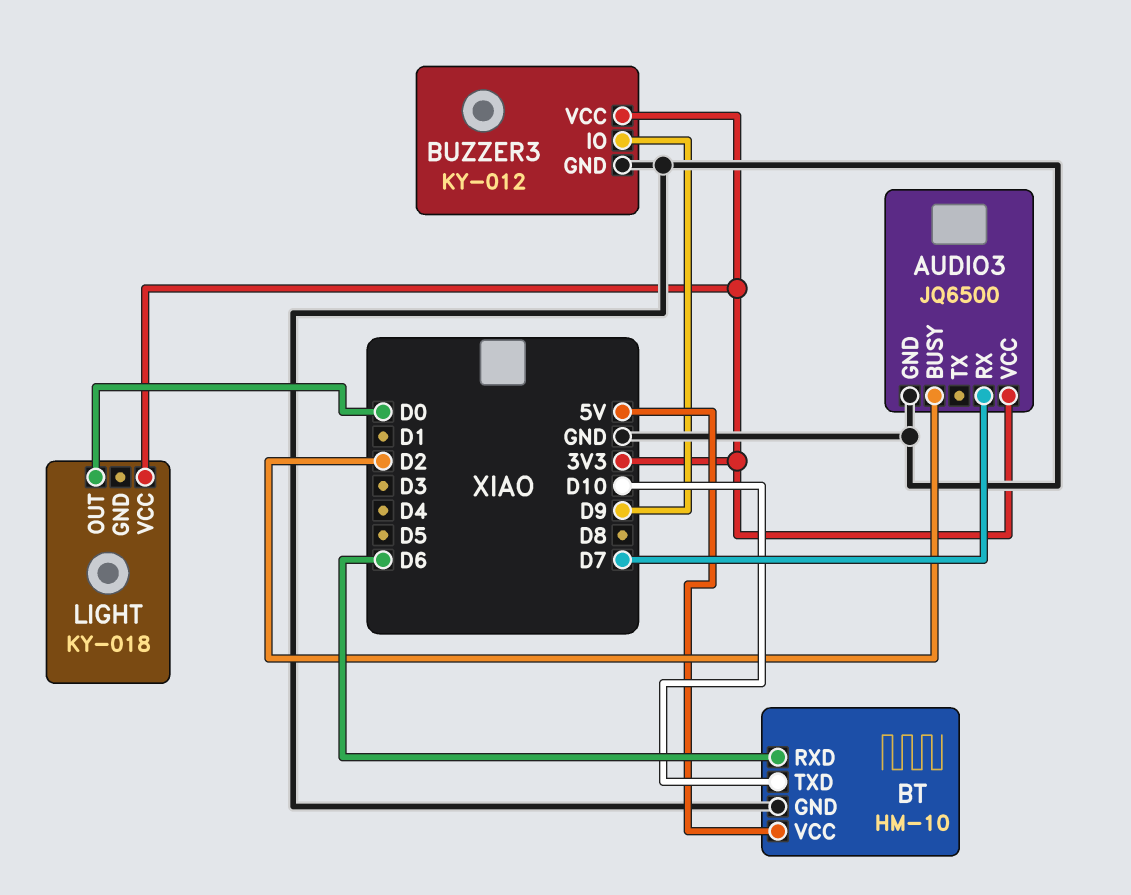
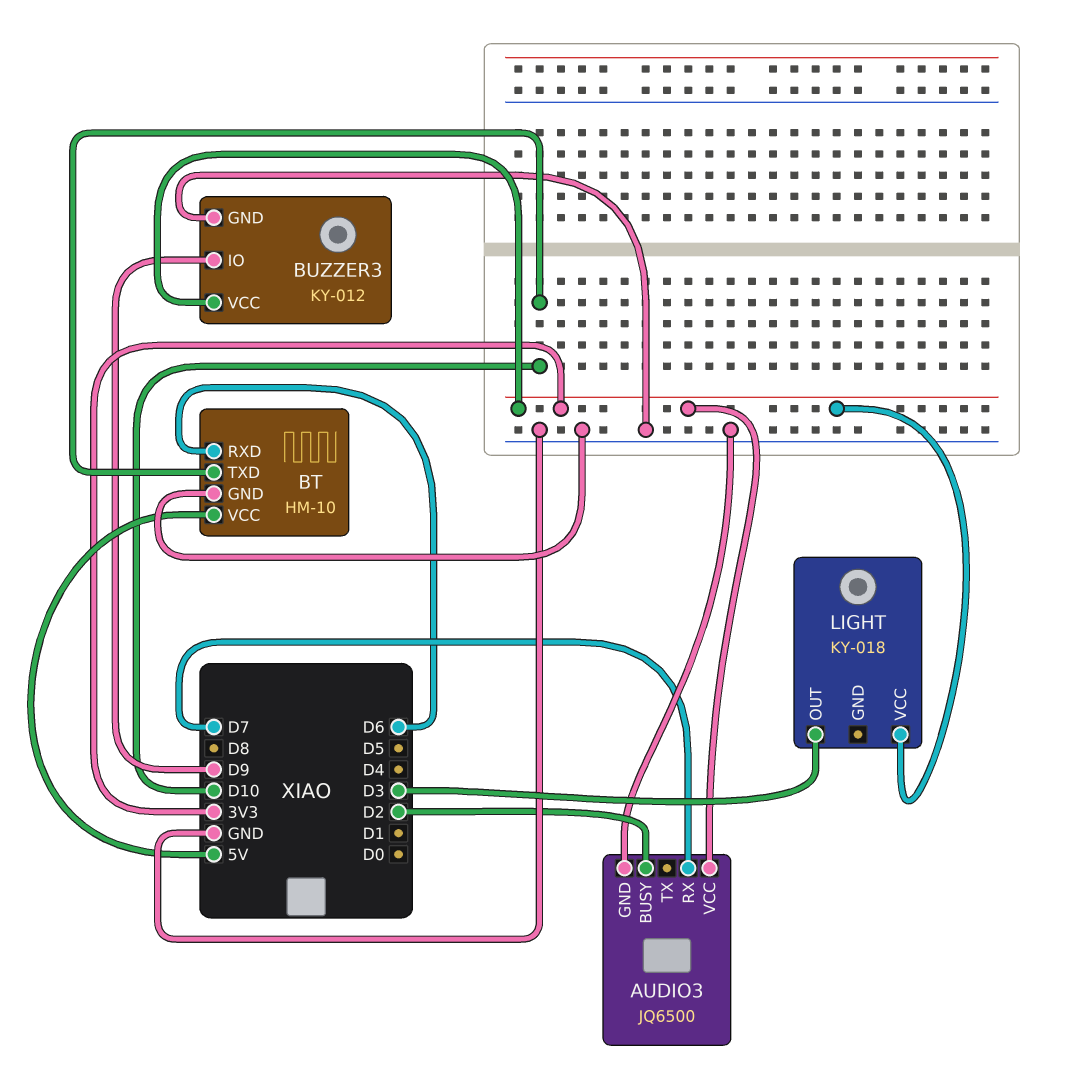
LIGHT pin OUT: D0 -> D3

